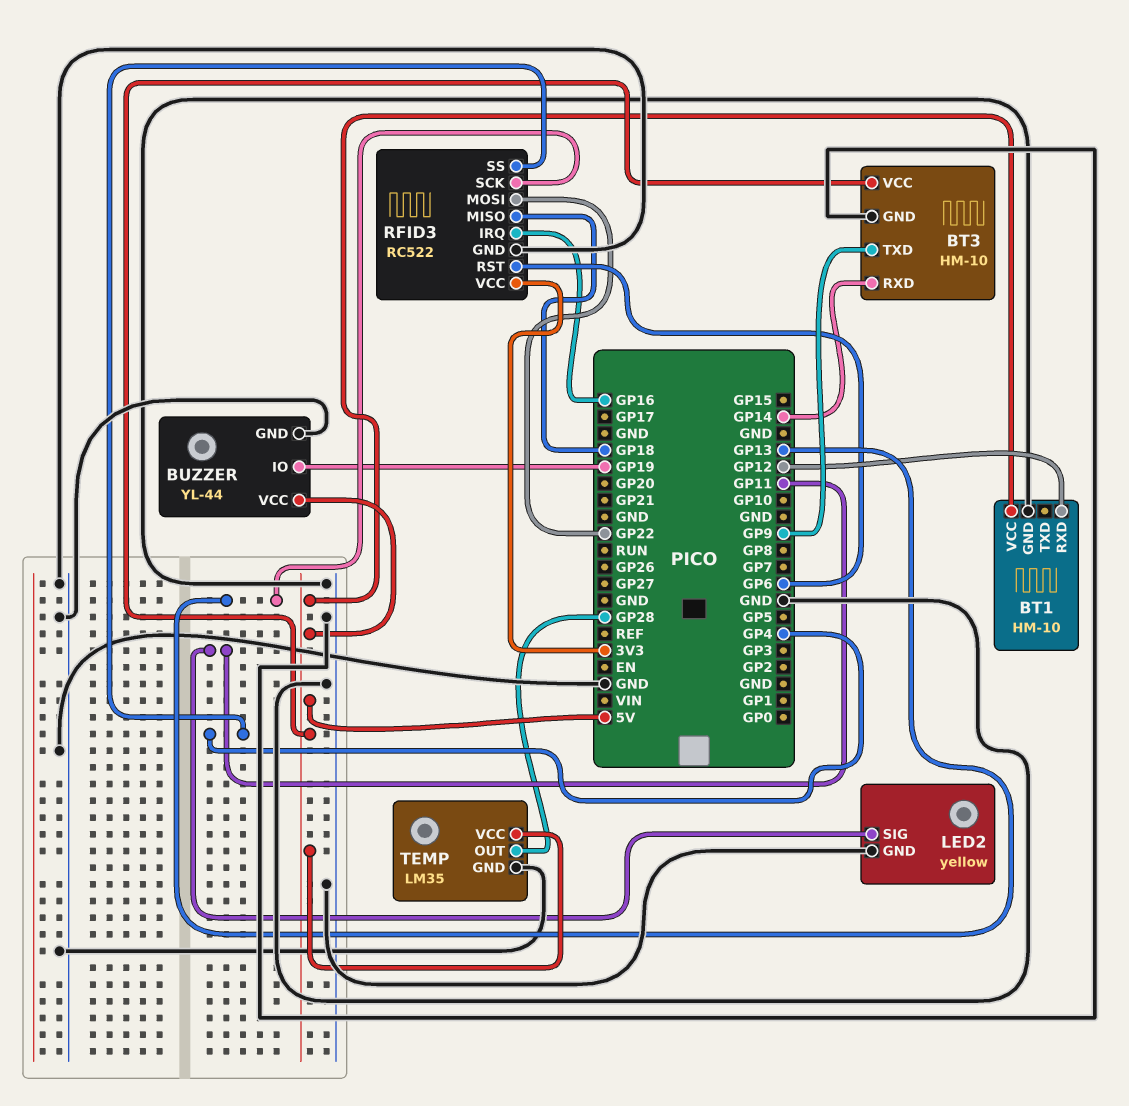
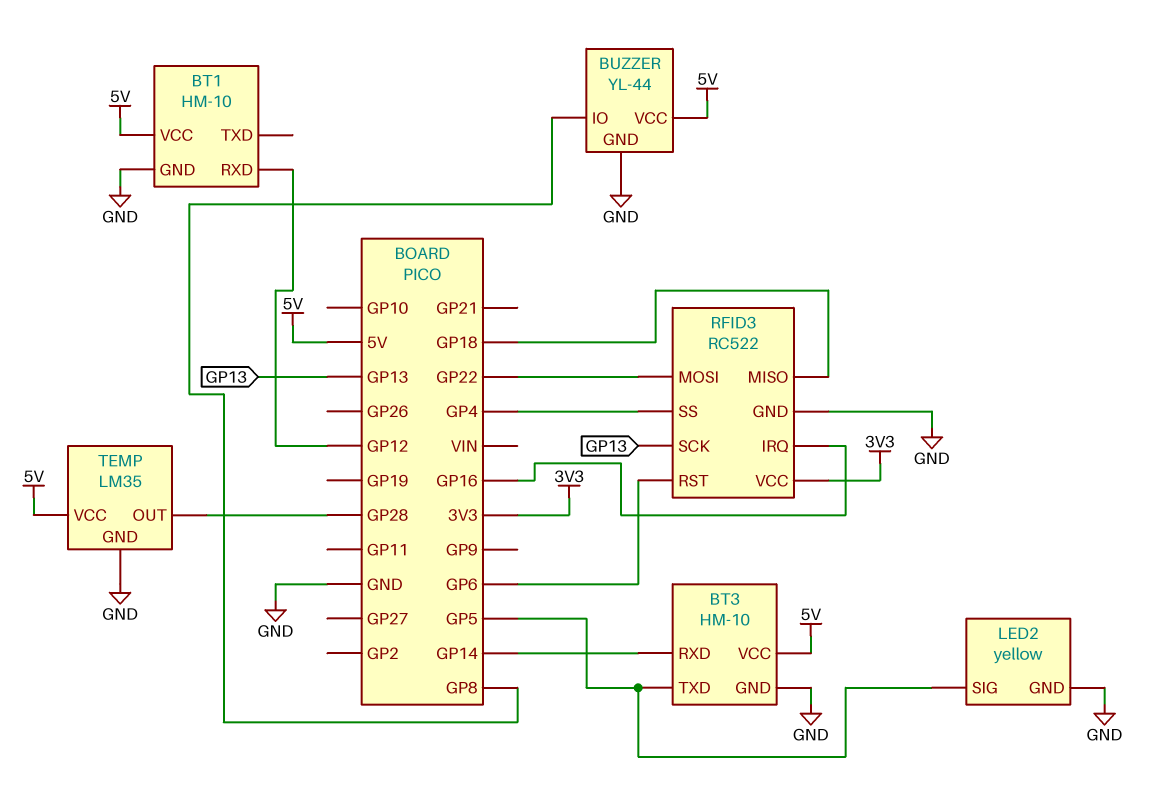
BT3 pin TXD: GP9 -> GP5
BUZZER pin IO: GP19 -> GP8
LED2 pin SIG: GP11 -> GP5

